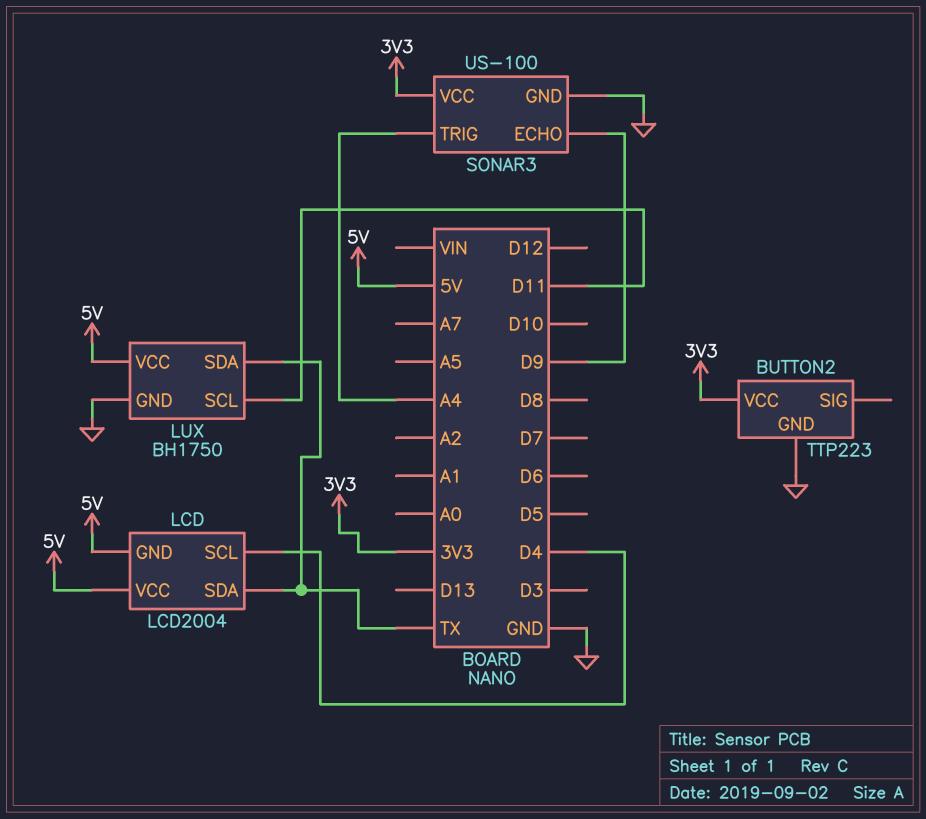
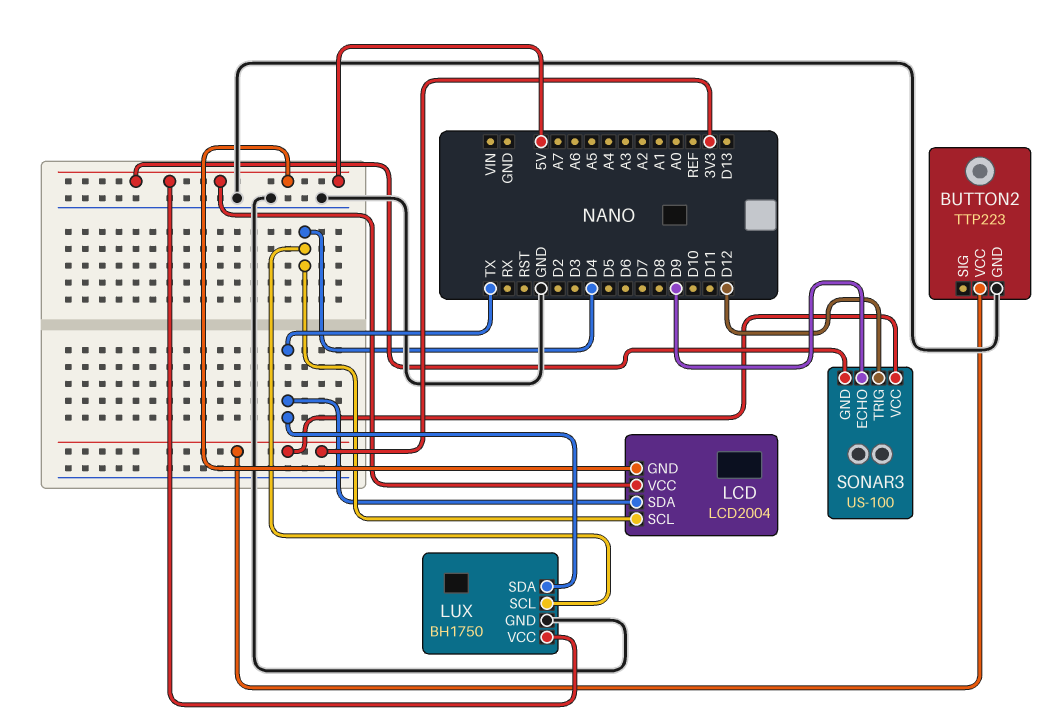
LUX pin SCL: D11 -> D4
SONAR3 pin GND: GND -> 5V
SONAR3 pin TRIG: A4 -> D12

